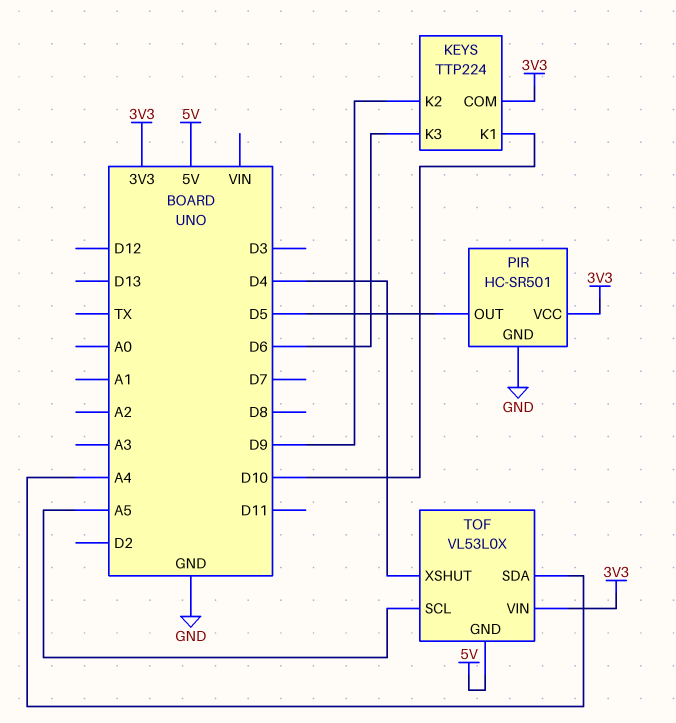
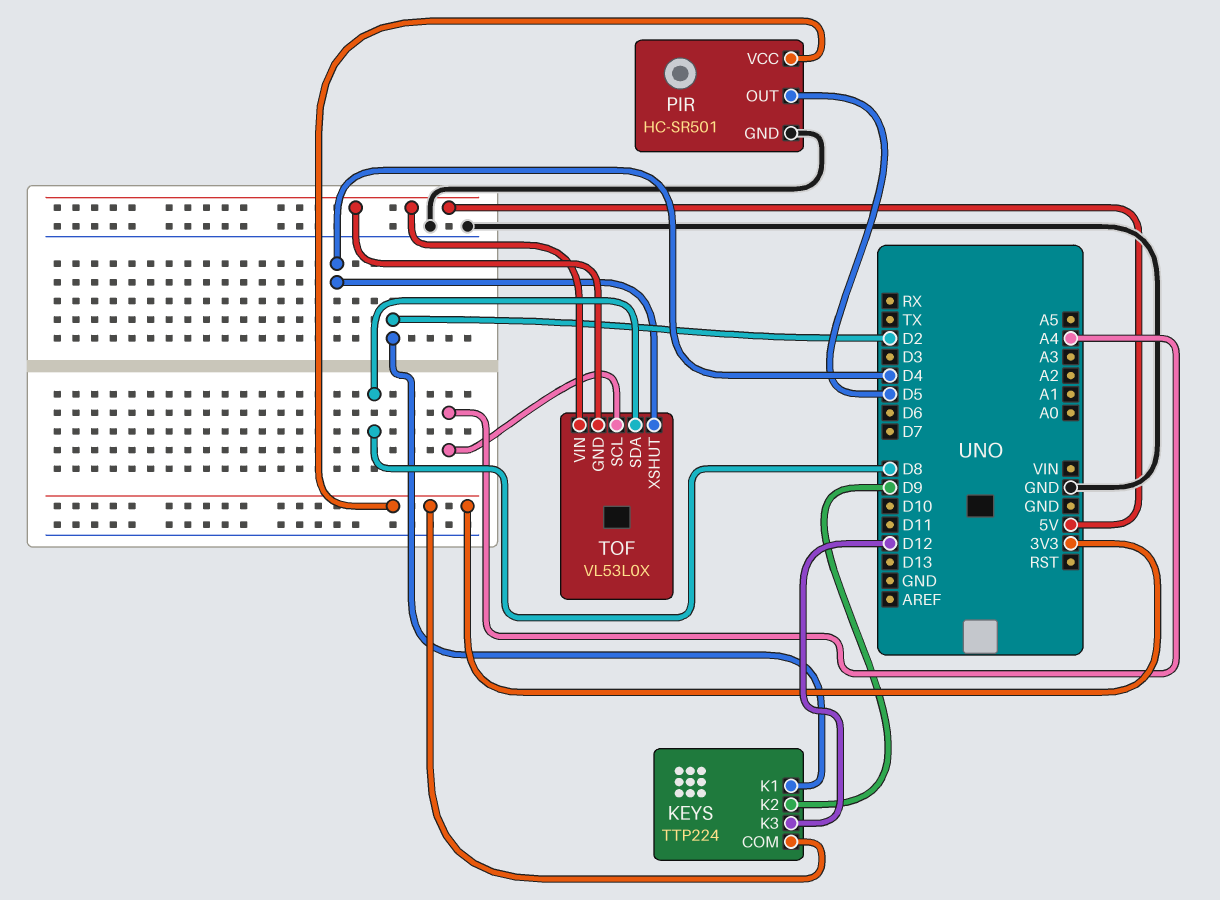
KEYS pin K1: D10 -> D2
KEYS pin K3: D6 -> D12
TOF pin SCL: A5 -> A4
TOF pin SDA: A4 -> D8
TOF pin VIN: 3V3 -> 5V

